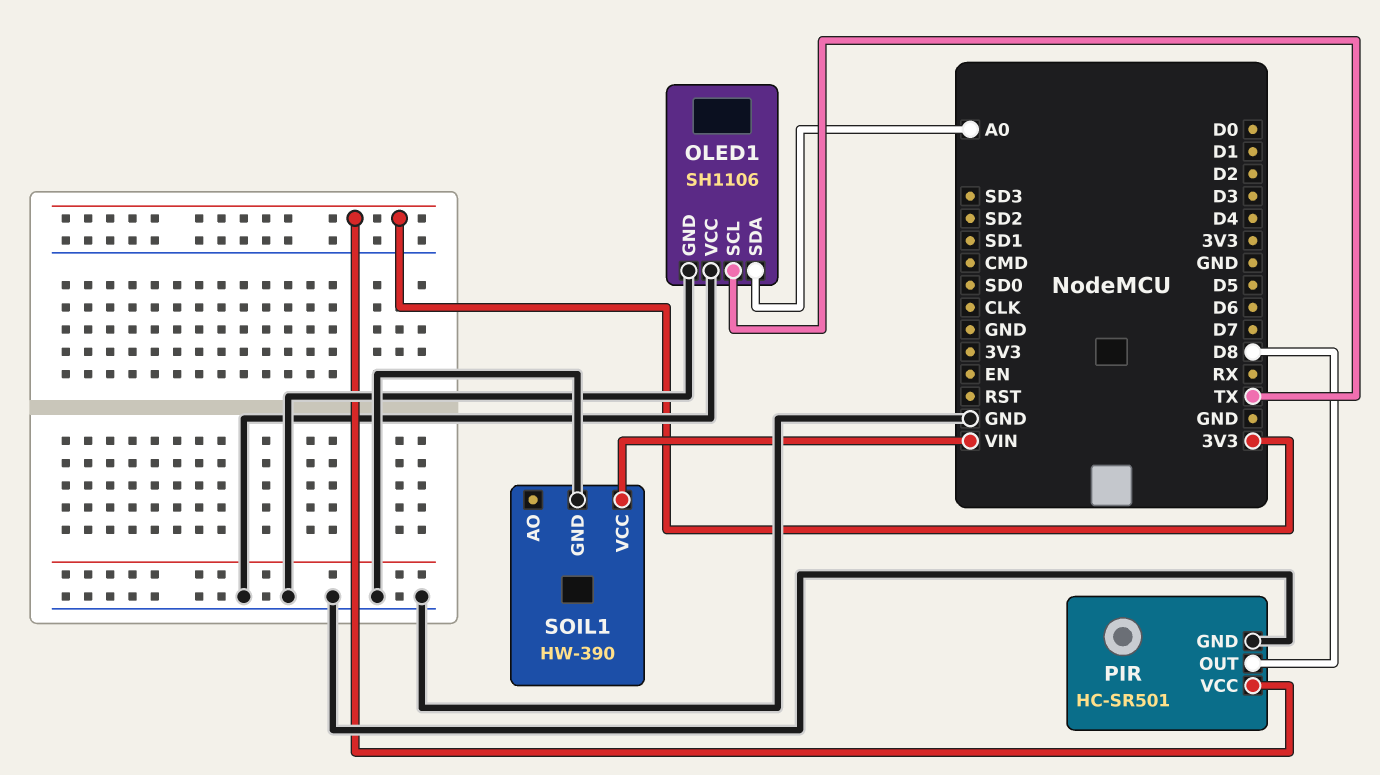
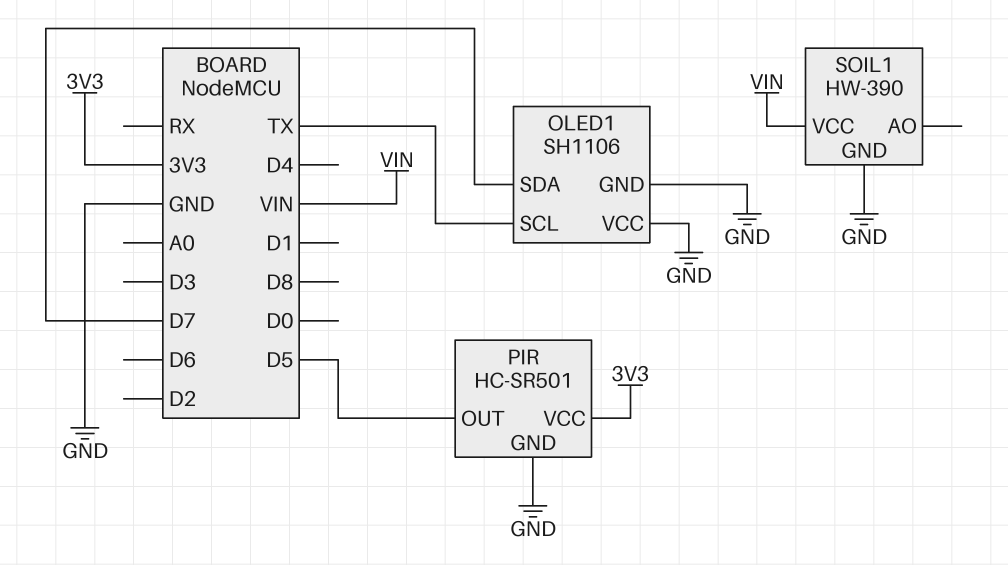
OLED1 pin SDA: A0 -> D7
PIR pin OUT: D8 -> D5

